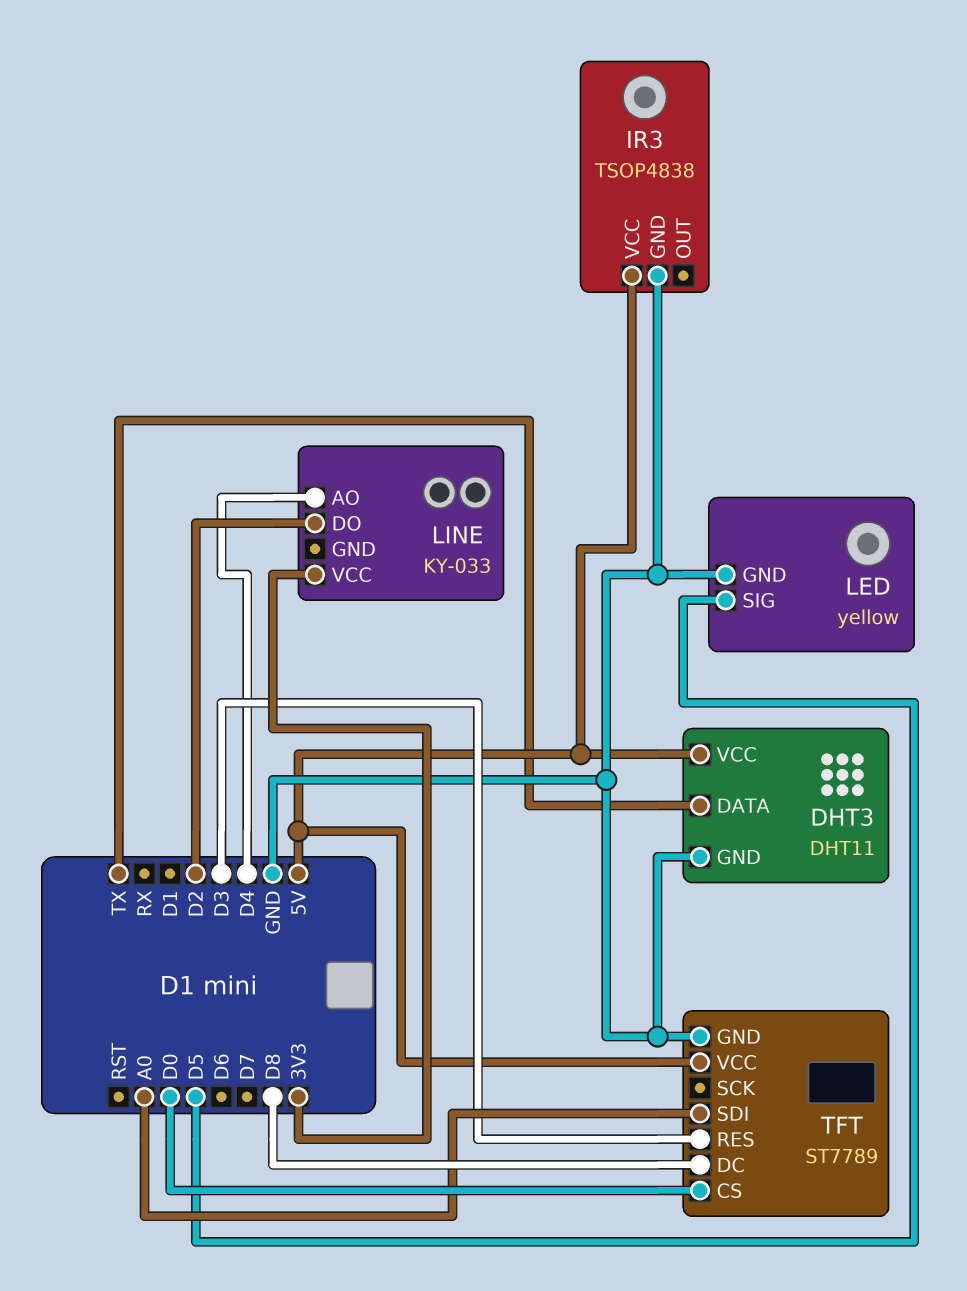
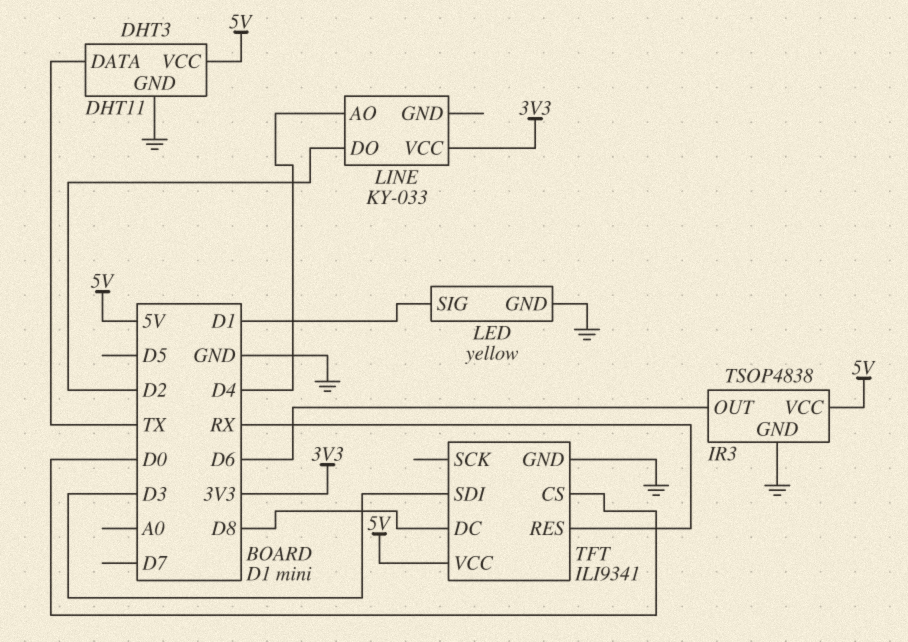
IR3 pin OUT: none -> D6
LED pin SIG: D5 -> D1
TFT: ST7789 -> ILI9341
TFT pin RES: D3 -> RX
TFT pin SDI: A0 -> D3

